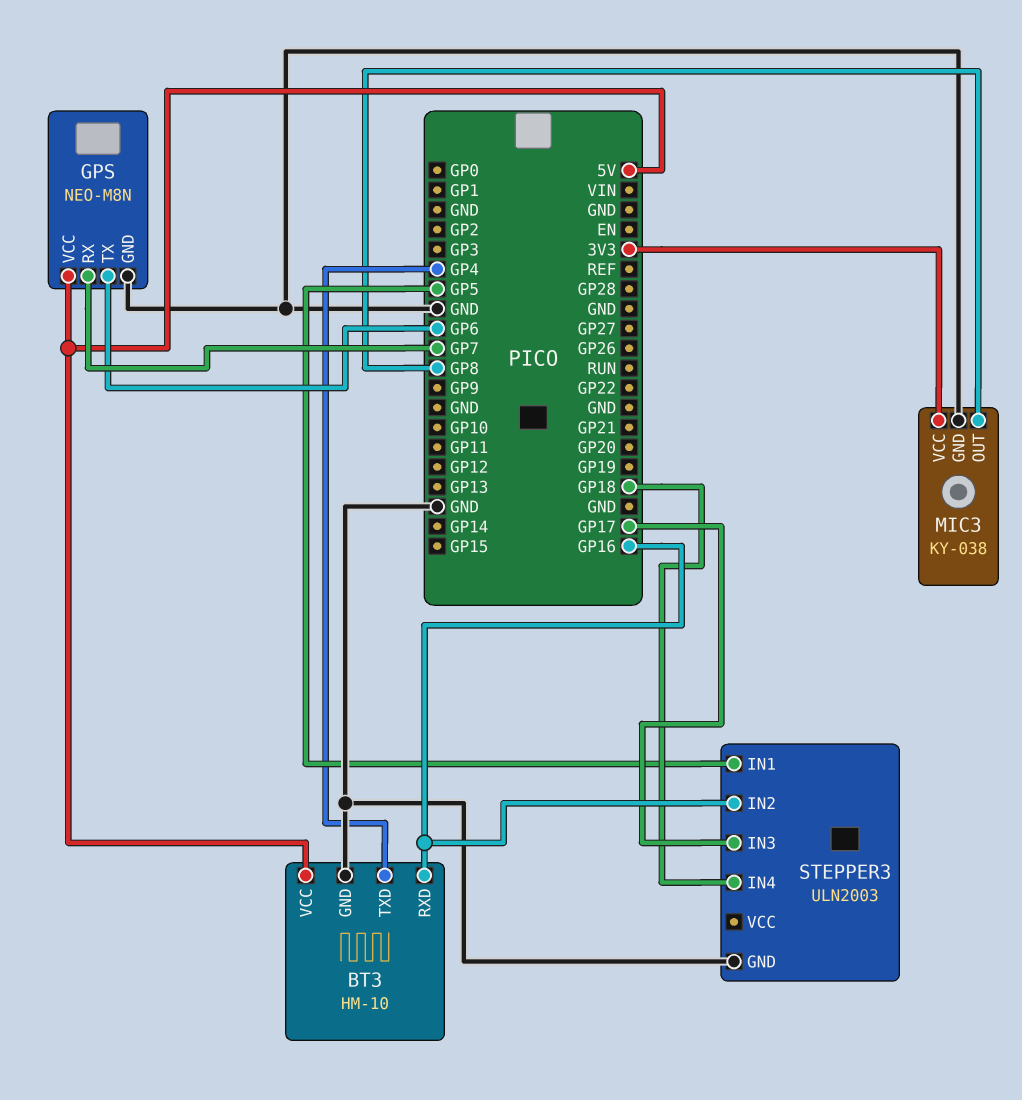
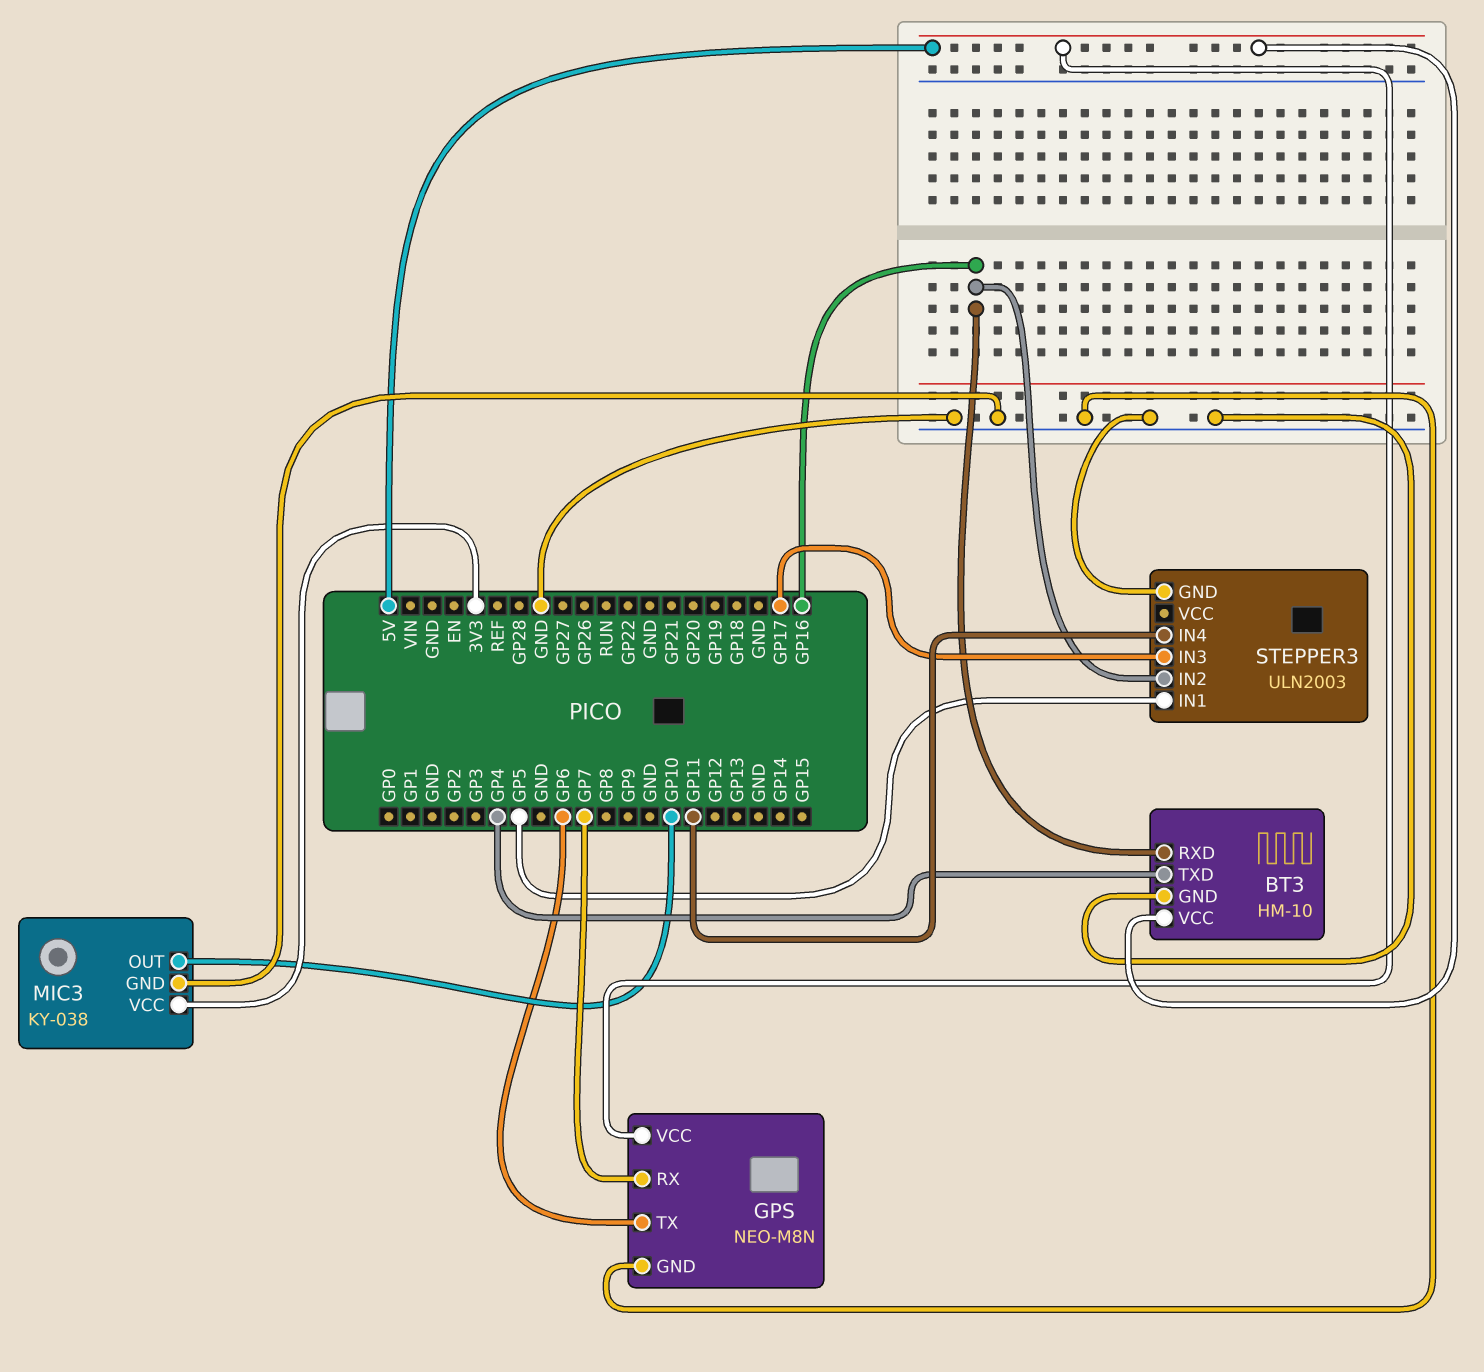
MIC3 pin OUT: GP8 -> GP10
STEPPER3 pin IN4: GP18 -> GP11

